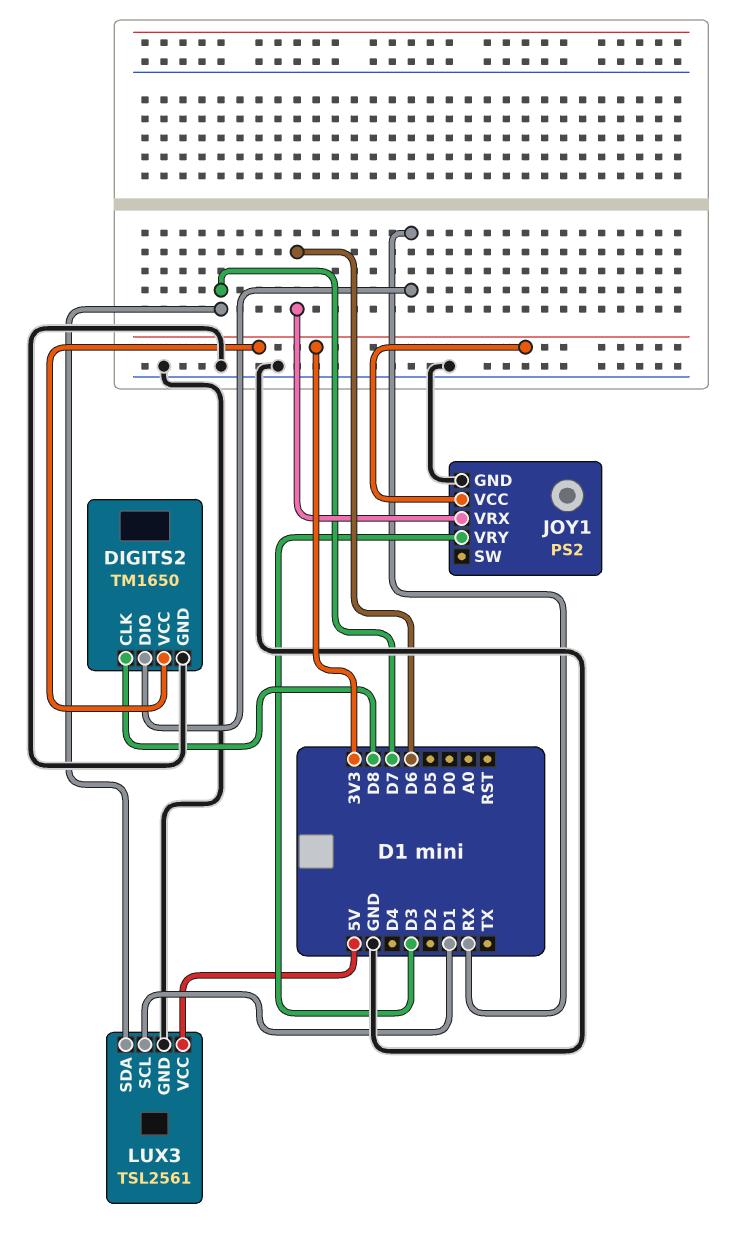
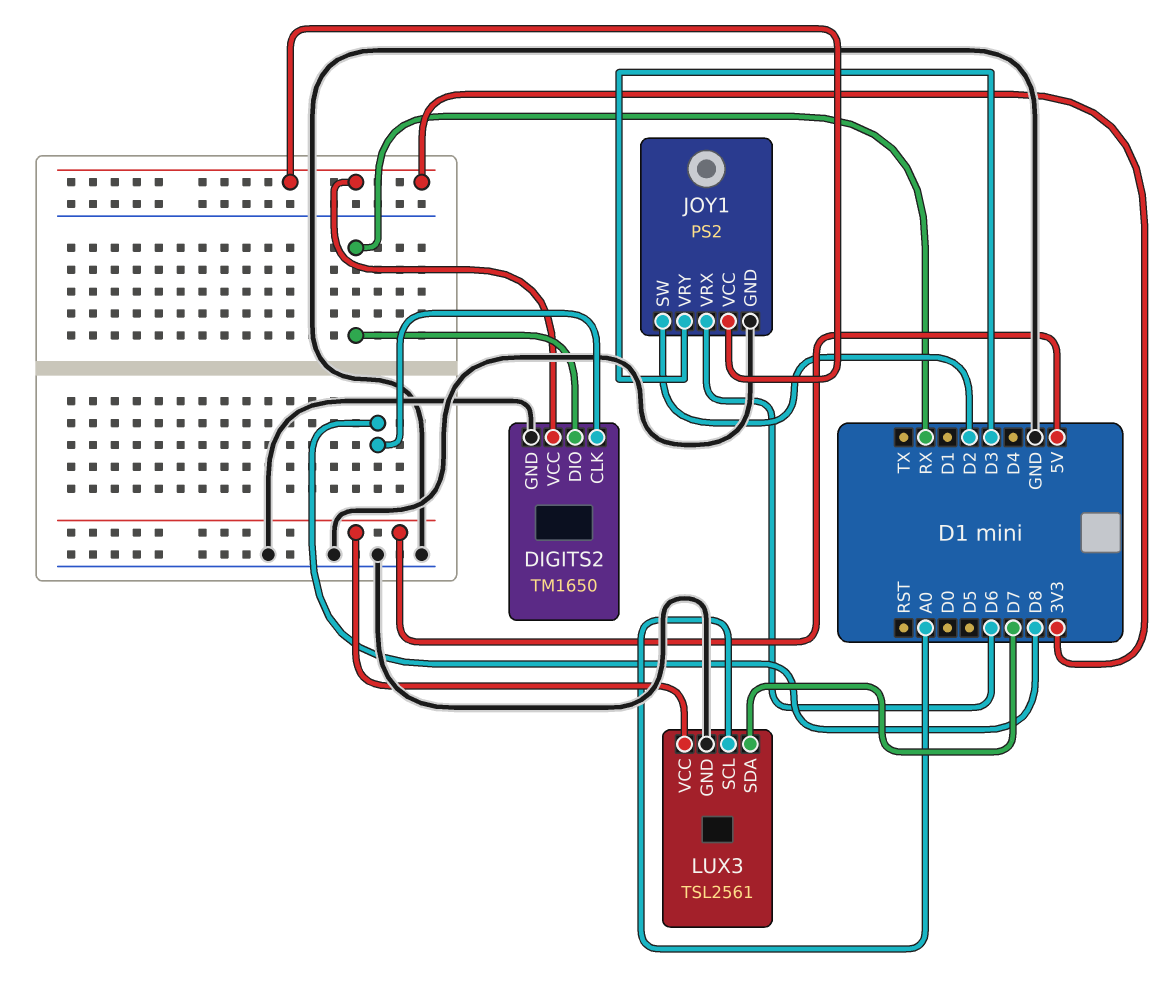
JOY1 pin SW: none -> D2
LUX3 pin SCL: D1 -> A0

